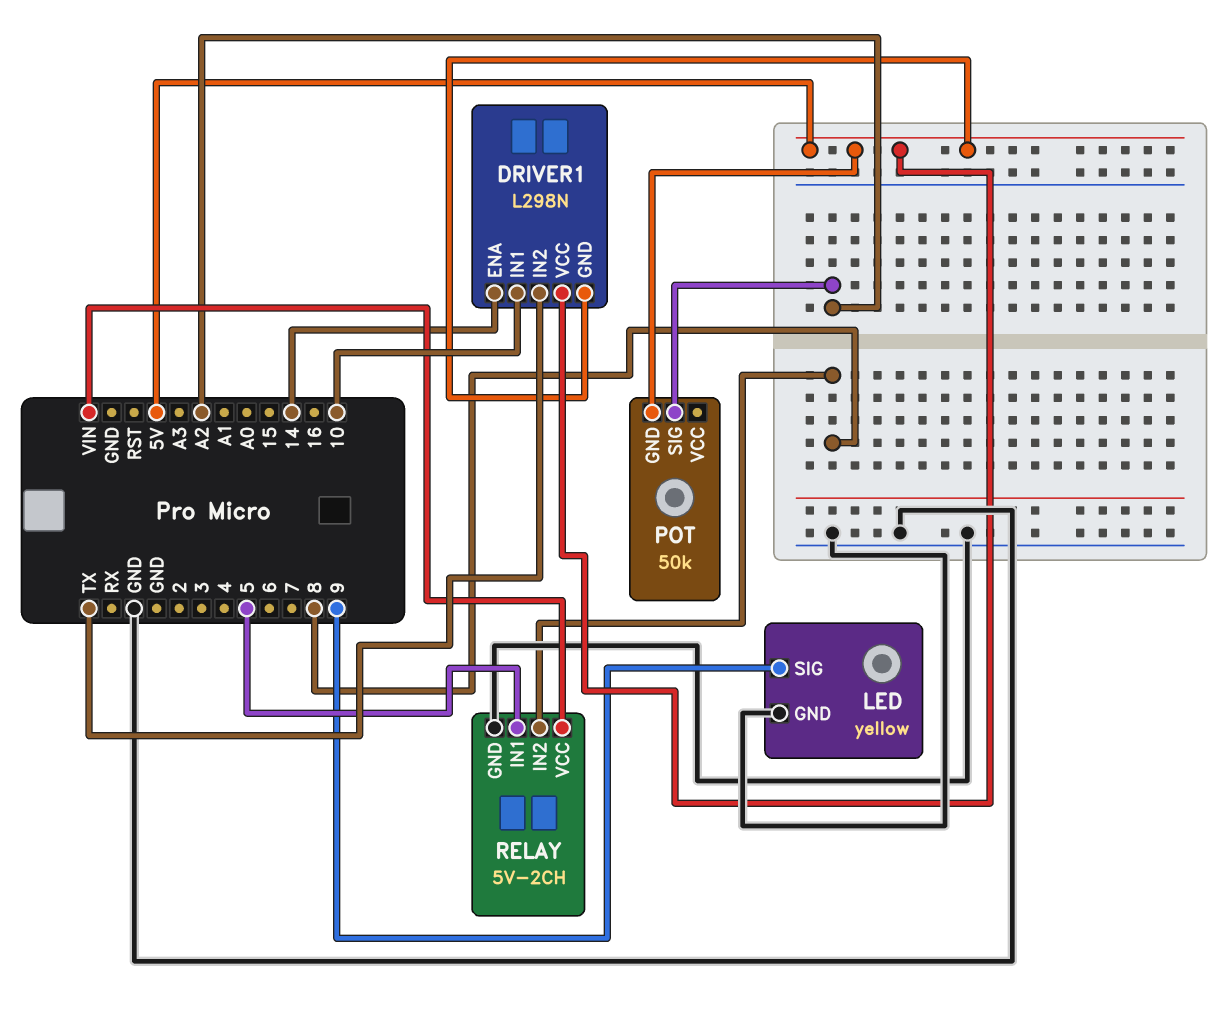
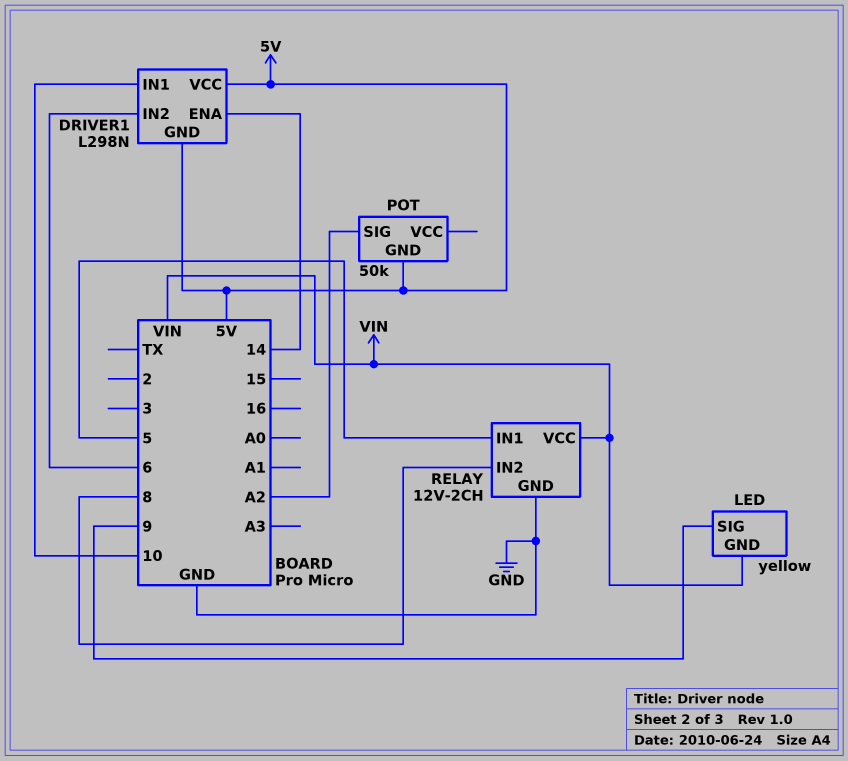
DRIVER1 pin IN2: TX -> 6
LED pin GND: GND -> VIN
RELAY: 5V-2CH -> 12V-2CH

